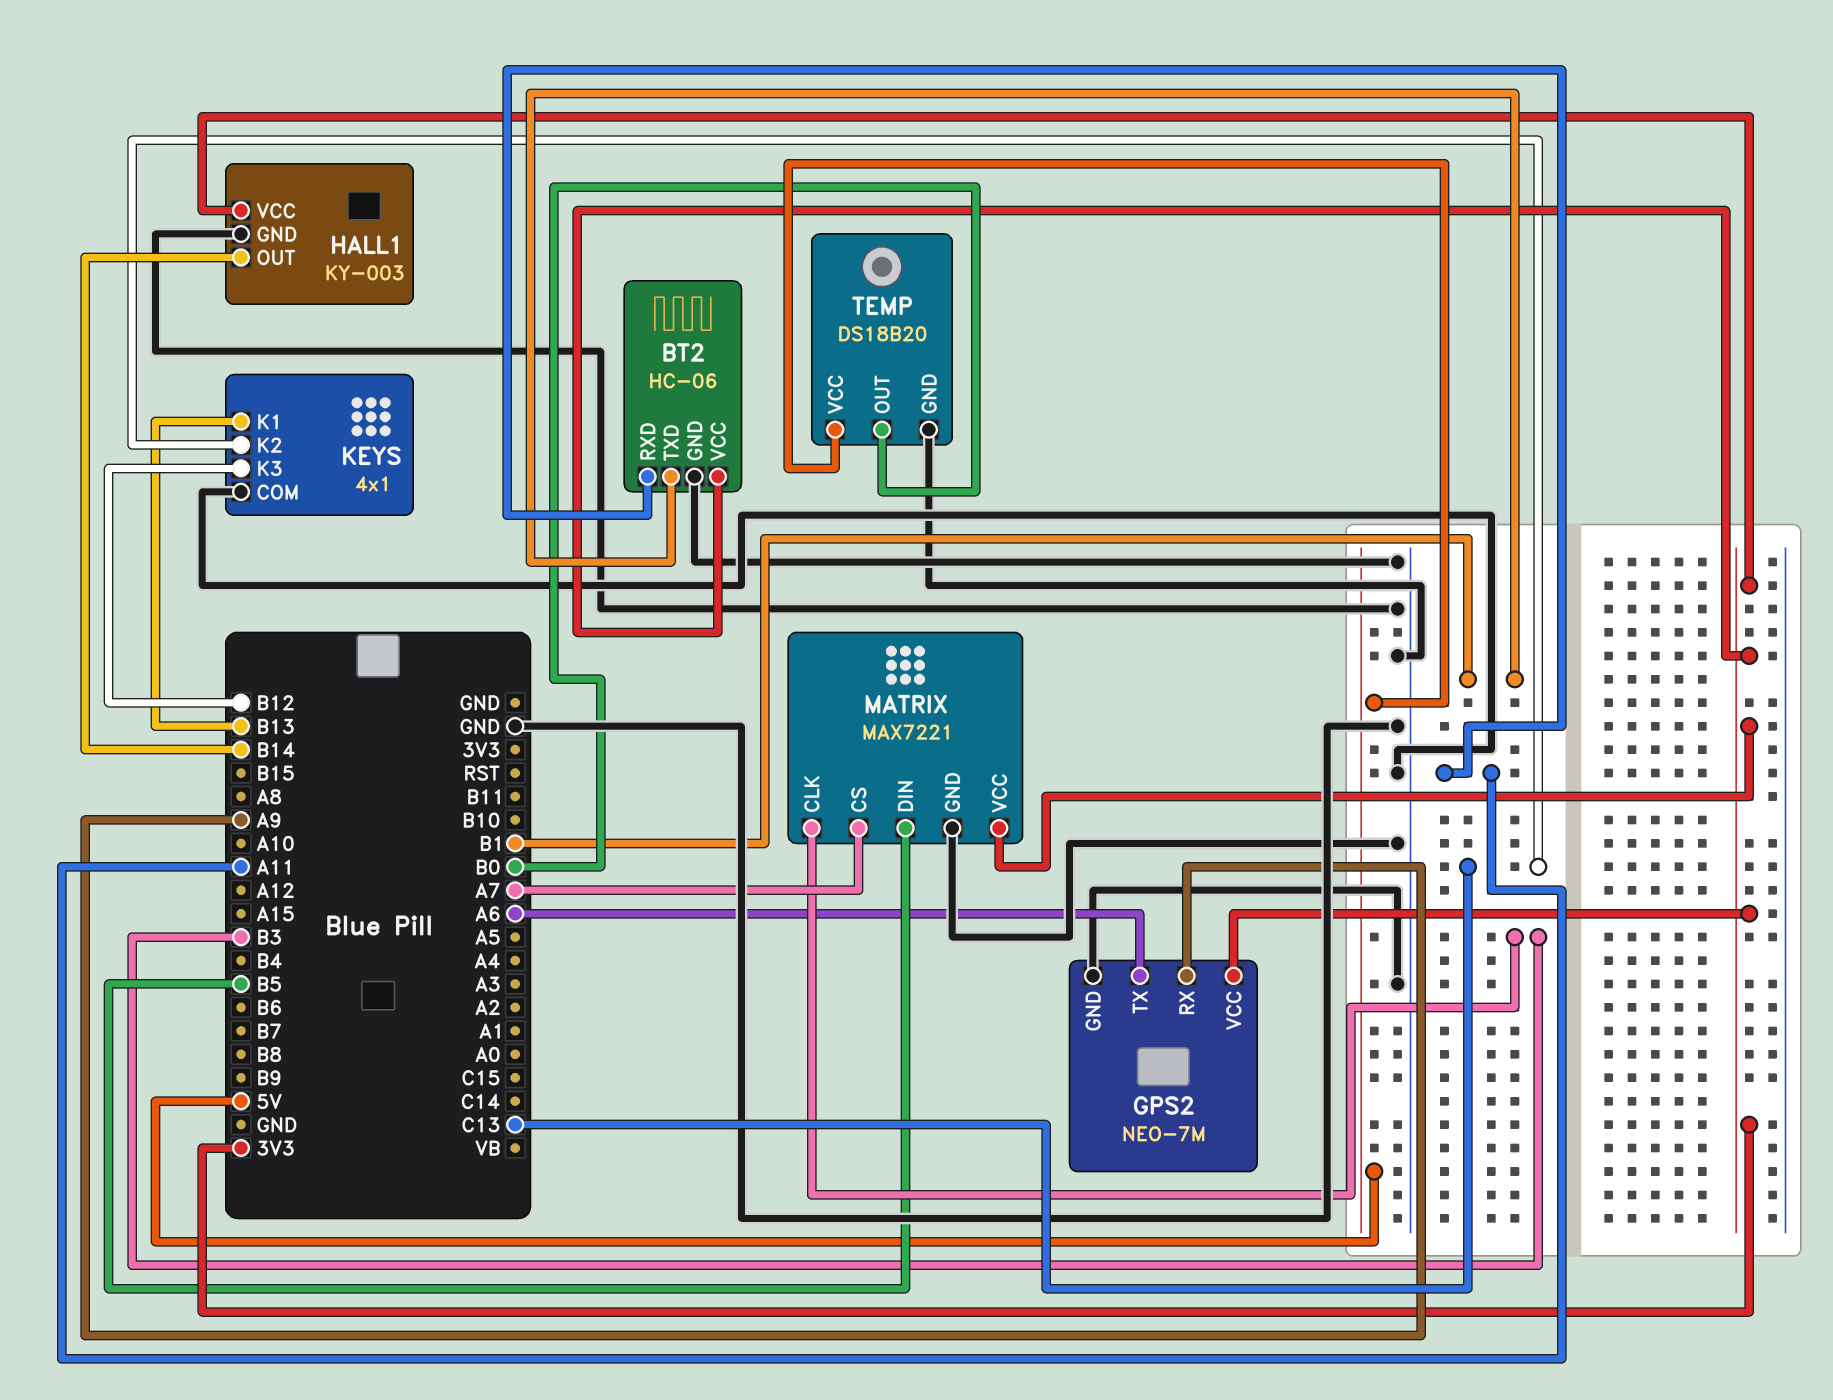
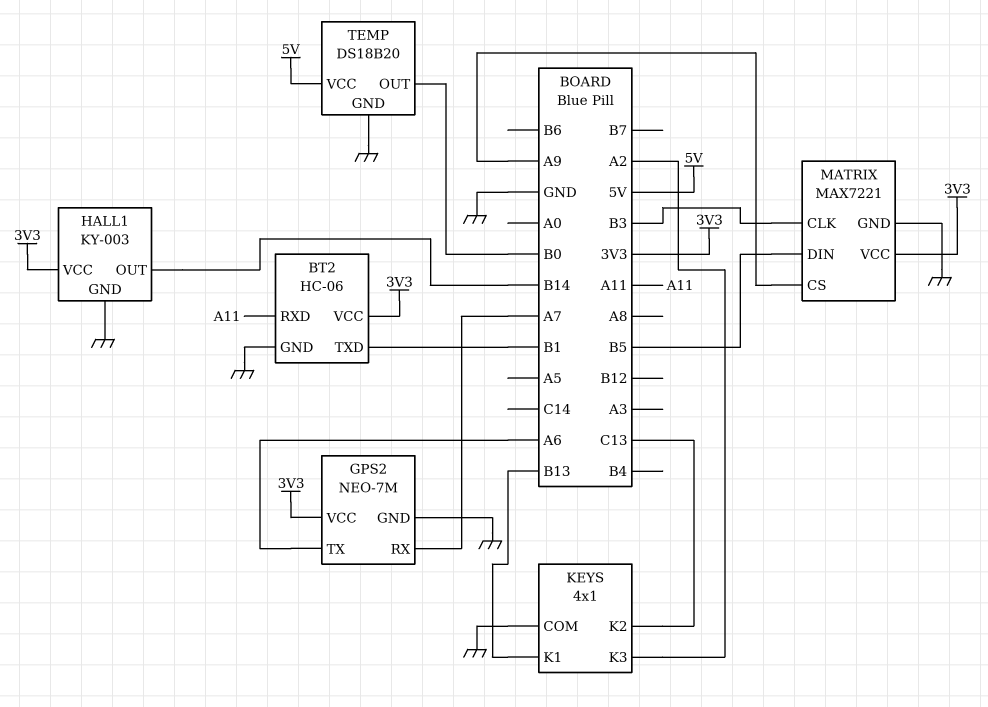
GPS2 pin RX: A9 -> A7
KEYS pin K3: B12 -> A2
MATRIX pin CS: A7 -> A9

